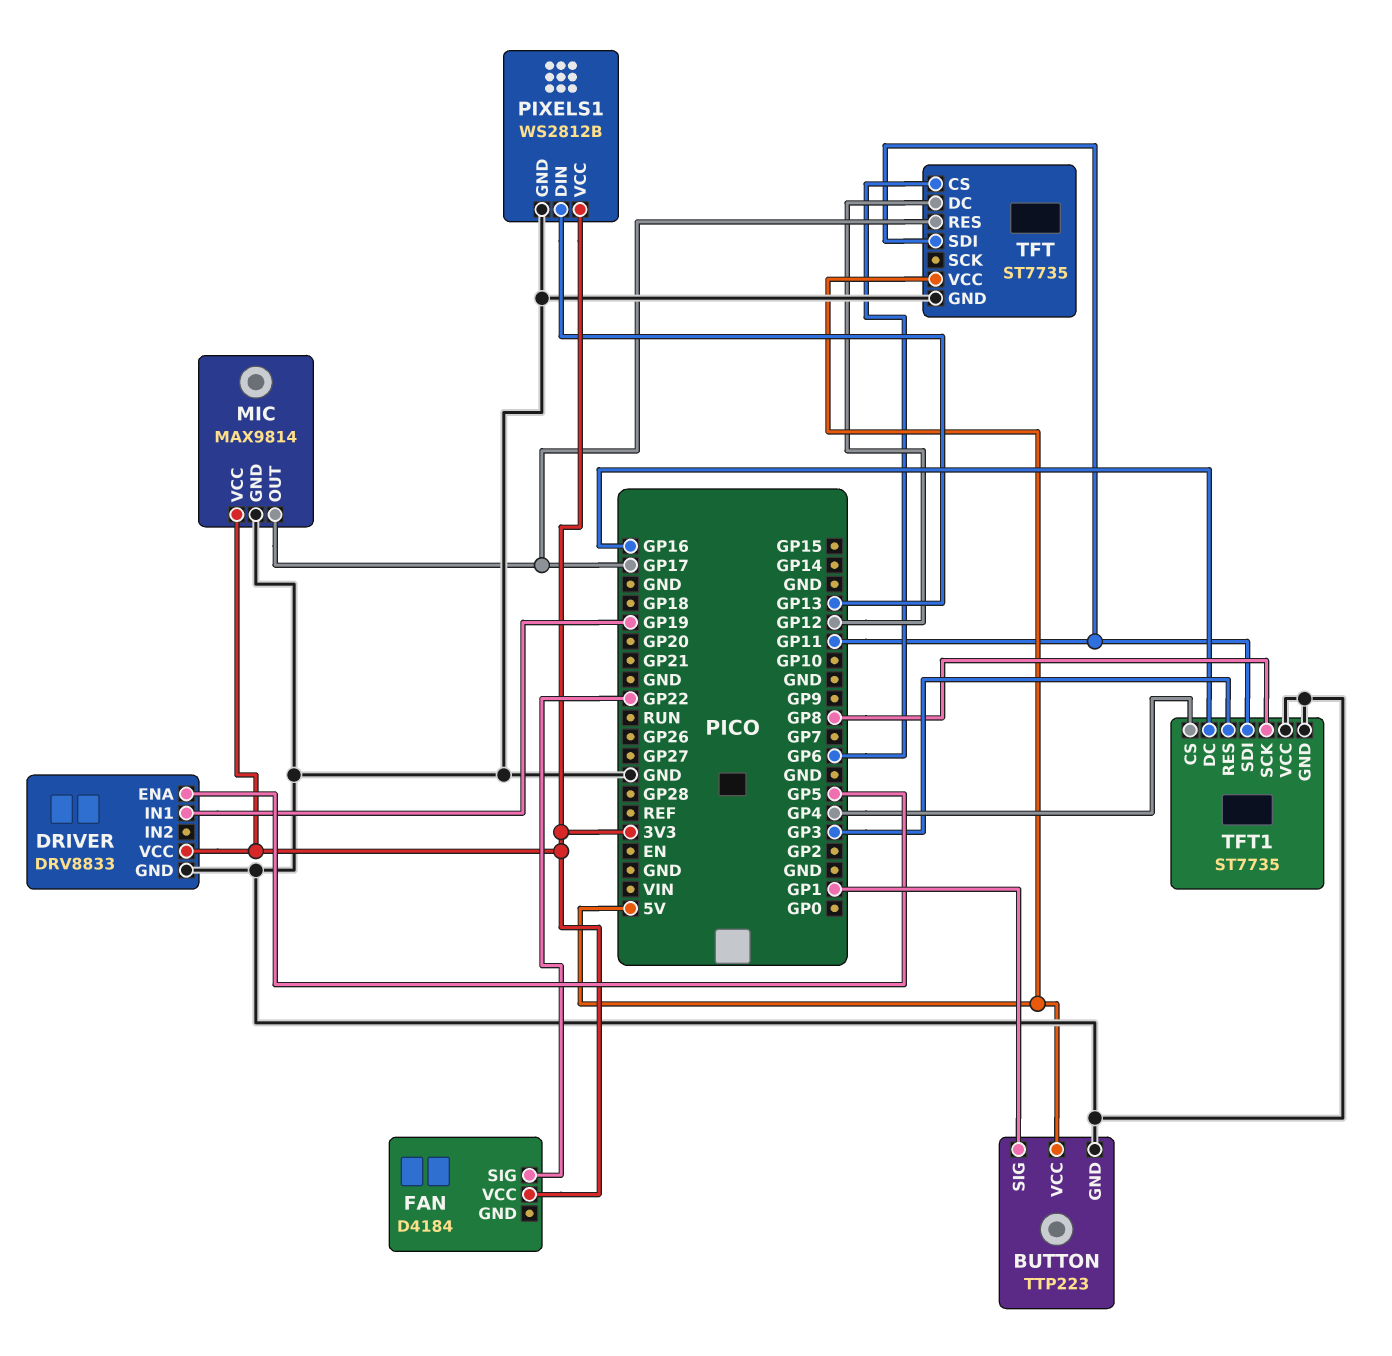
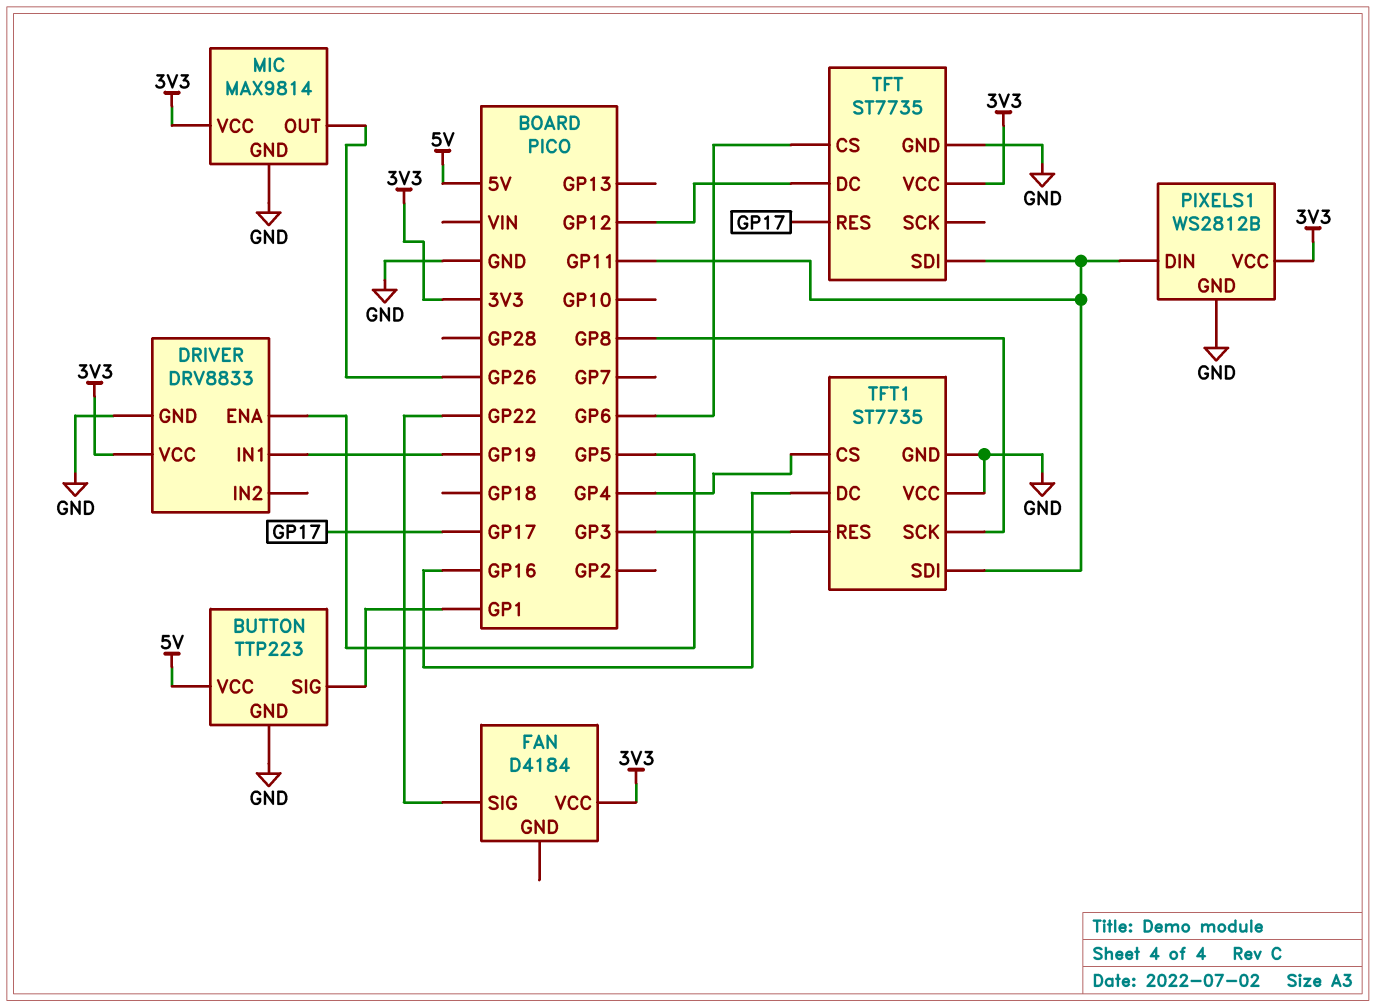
MIC pin OUT: GP17 -> GP26
PIXELS1 pin DIN: GP13 -> GP11
TFT pin VCC: 5V -> 3V3

